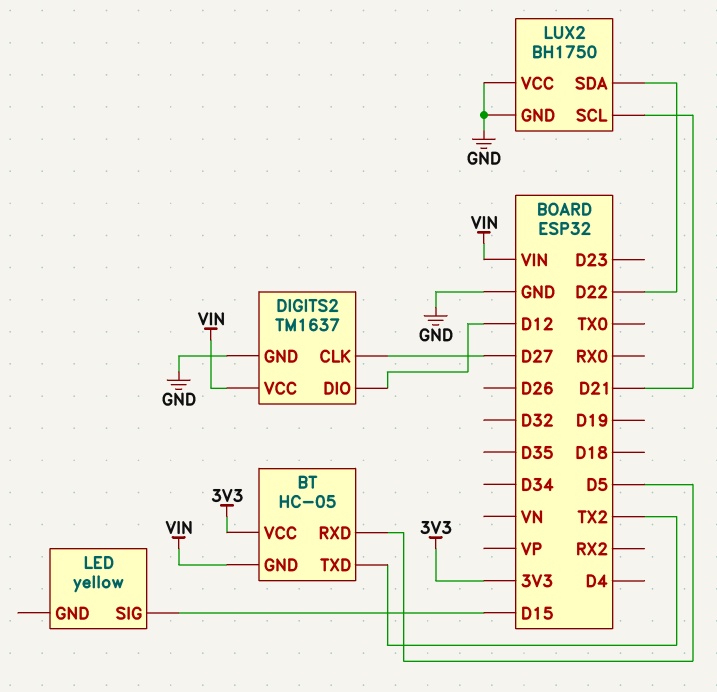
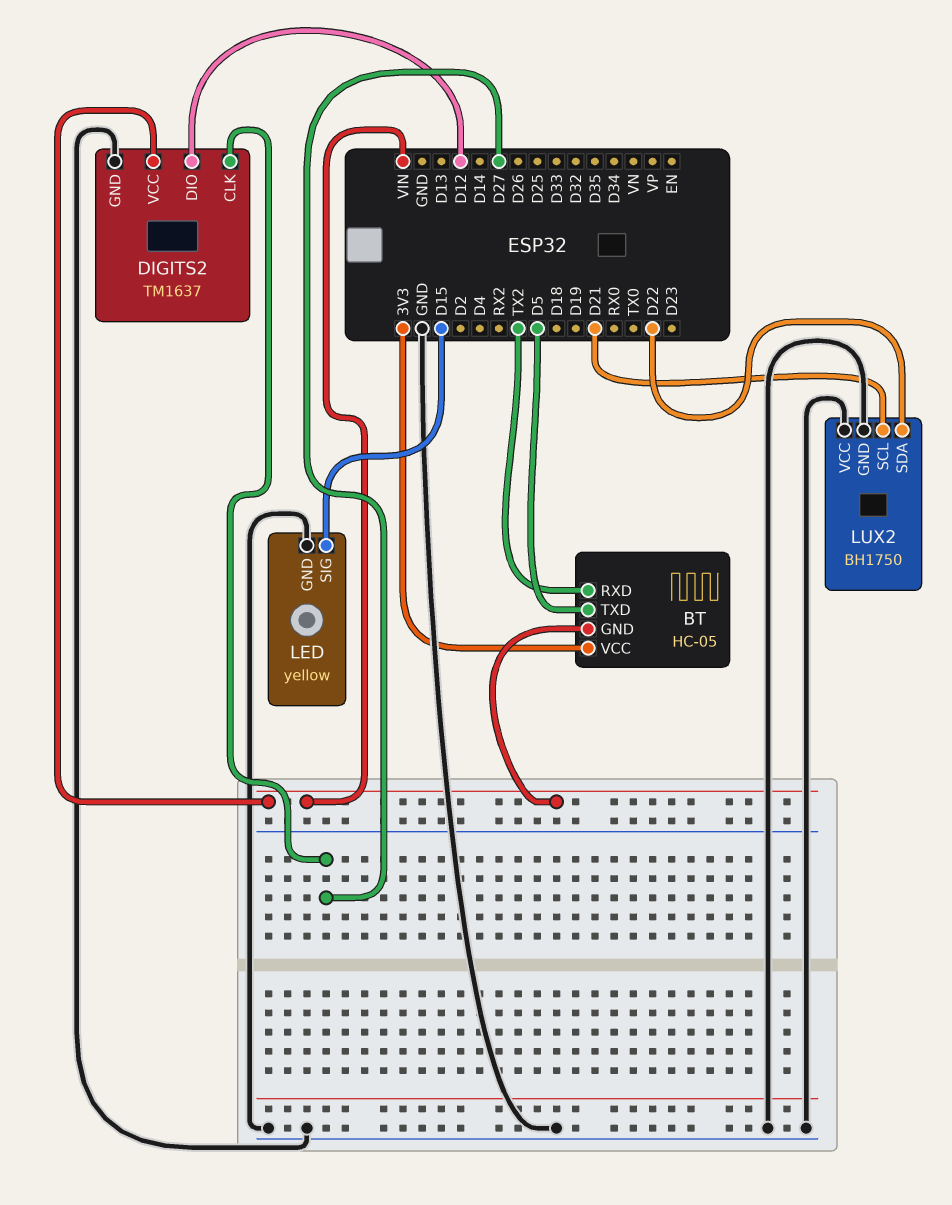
BT pin RXD: D5 -> TX2
BT pin TXD: TX2 -> D5
LED pin GND: none -> GND

